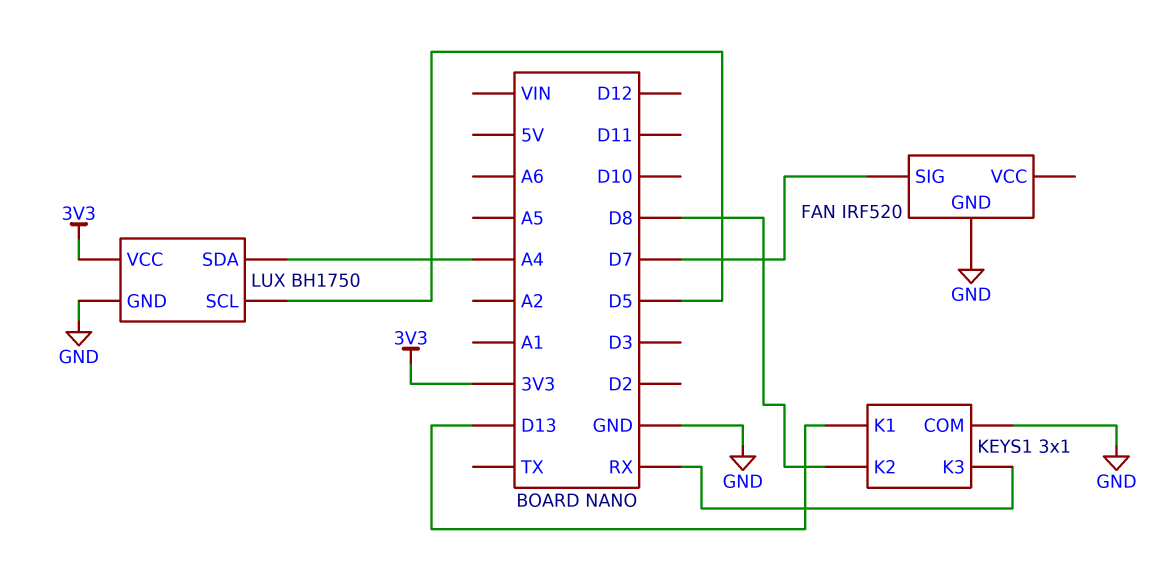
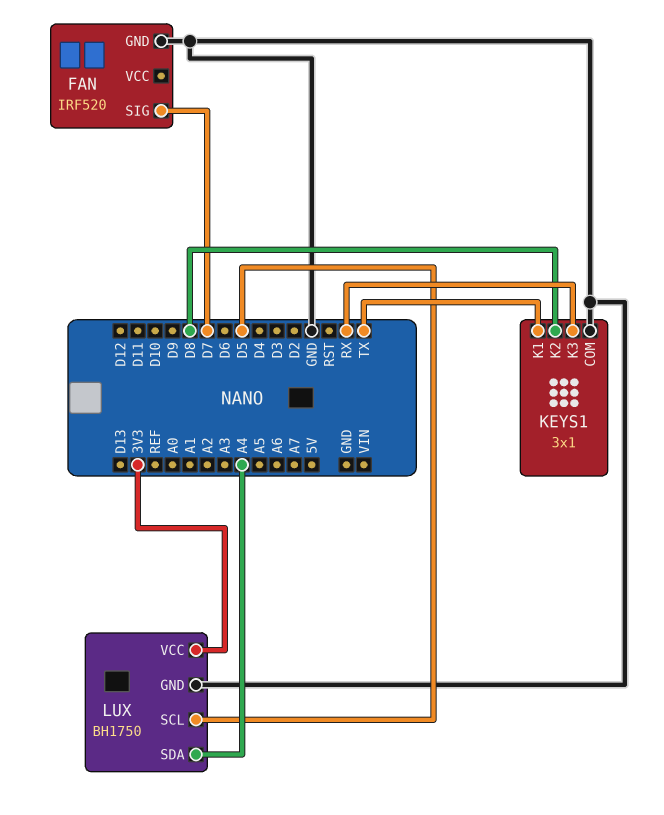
KEYS1 pin K1: D13 -> TX

